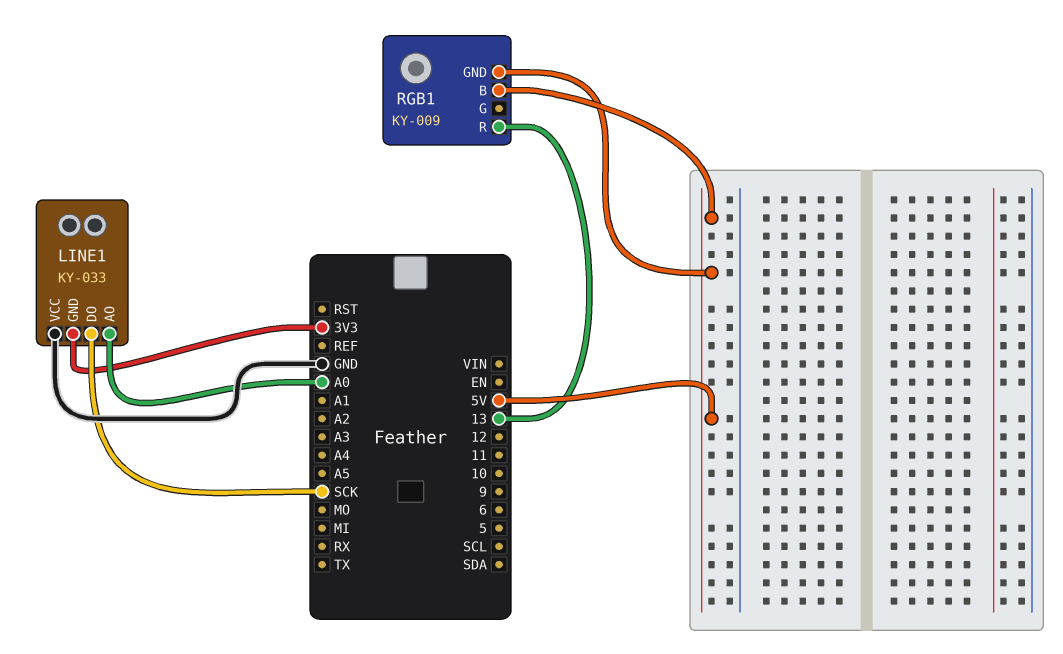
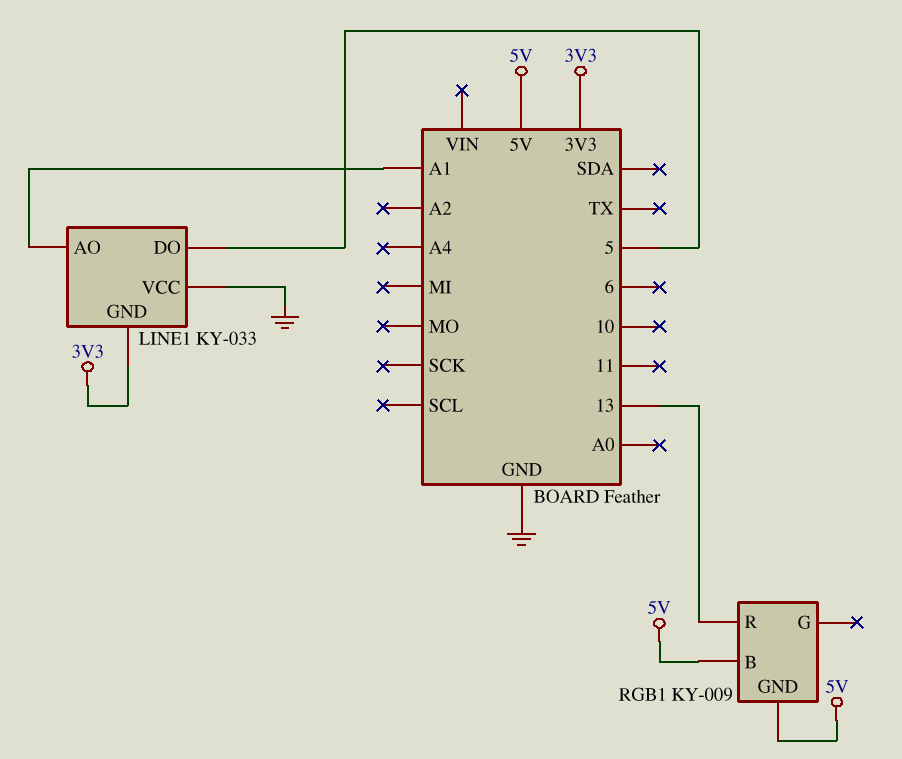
LINE1 pin AO: A0 -> A1
LINE1 pin DO: SCK -> 5

